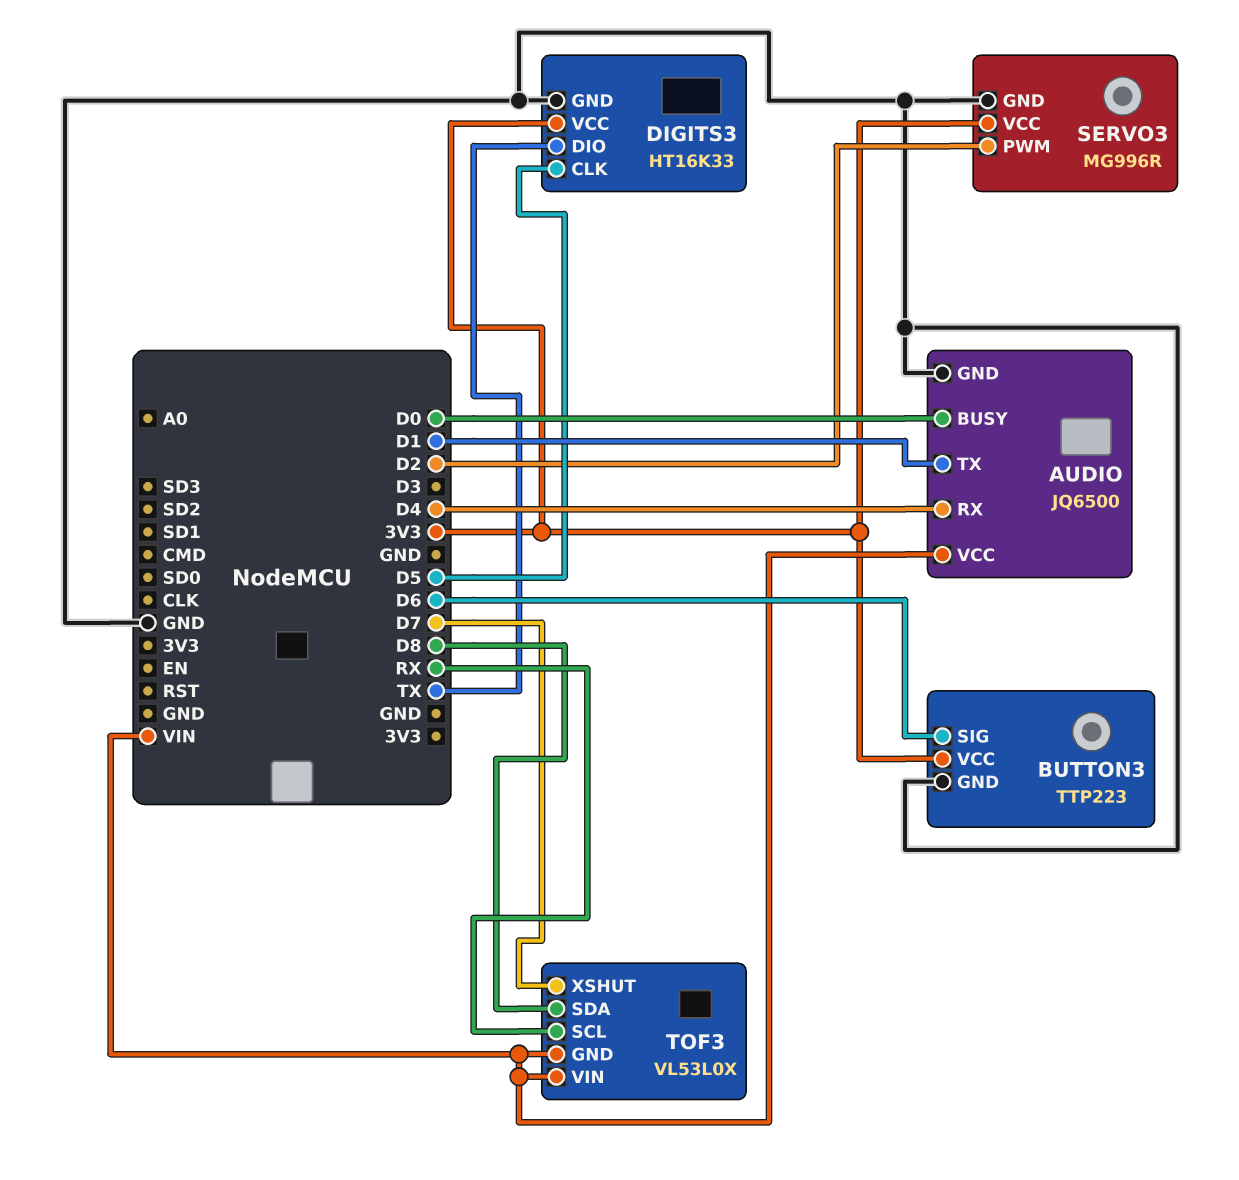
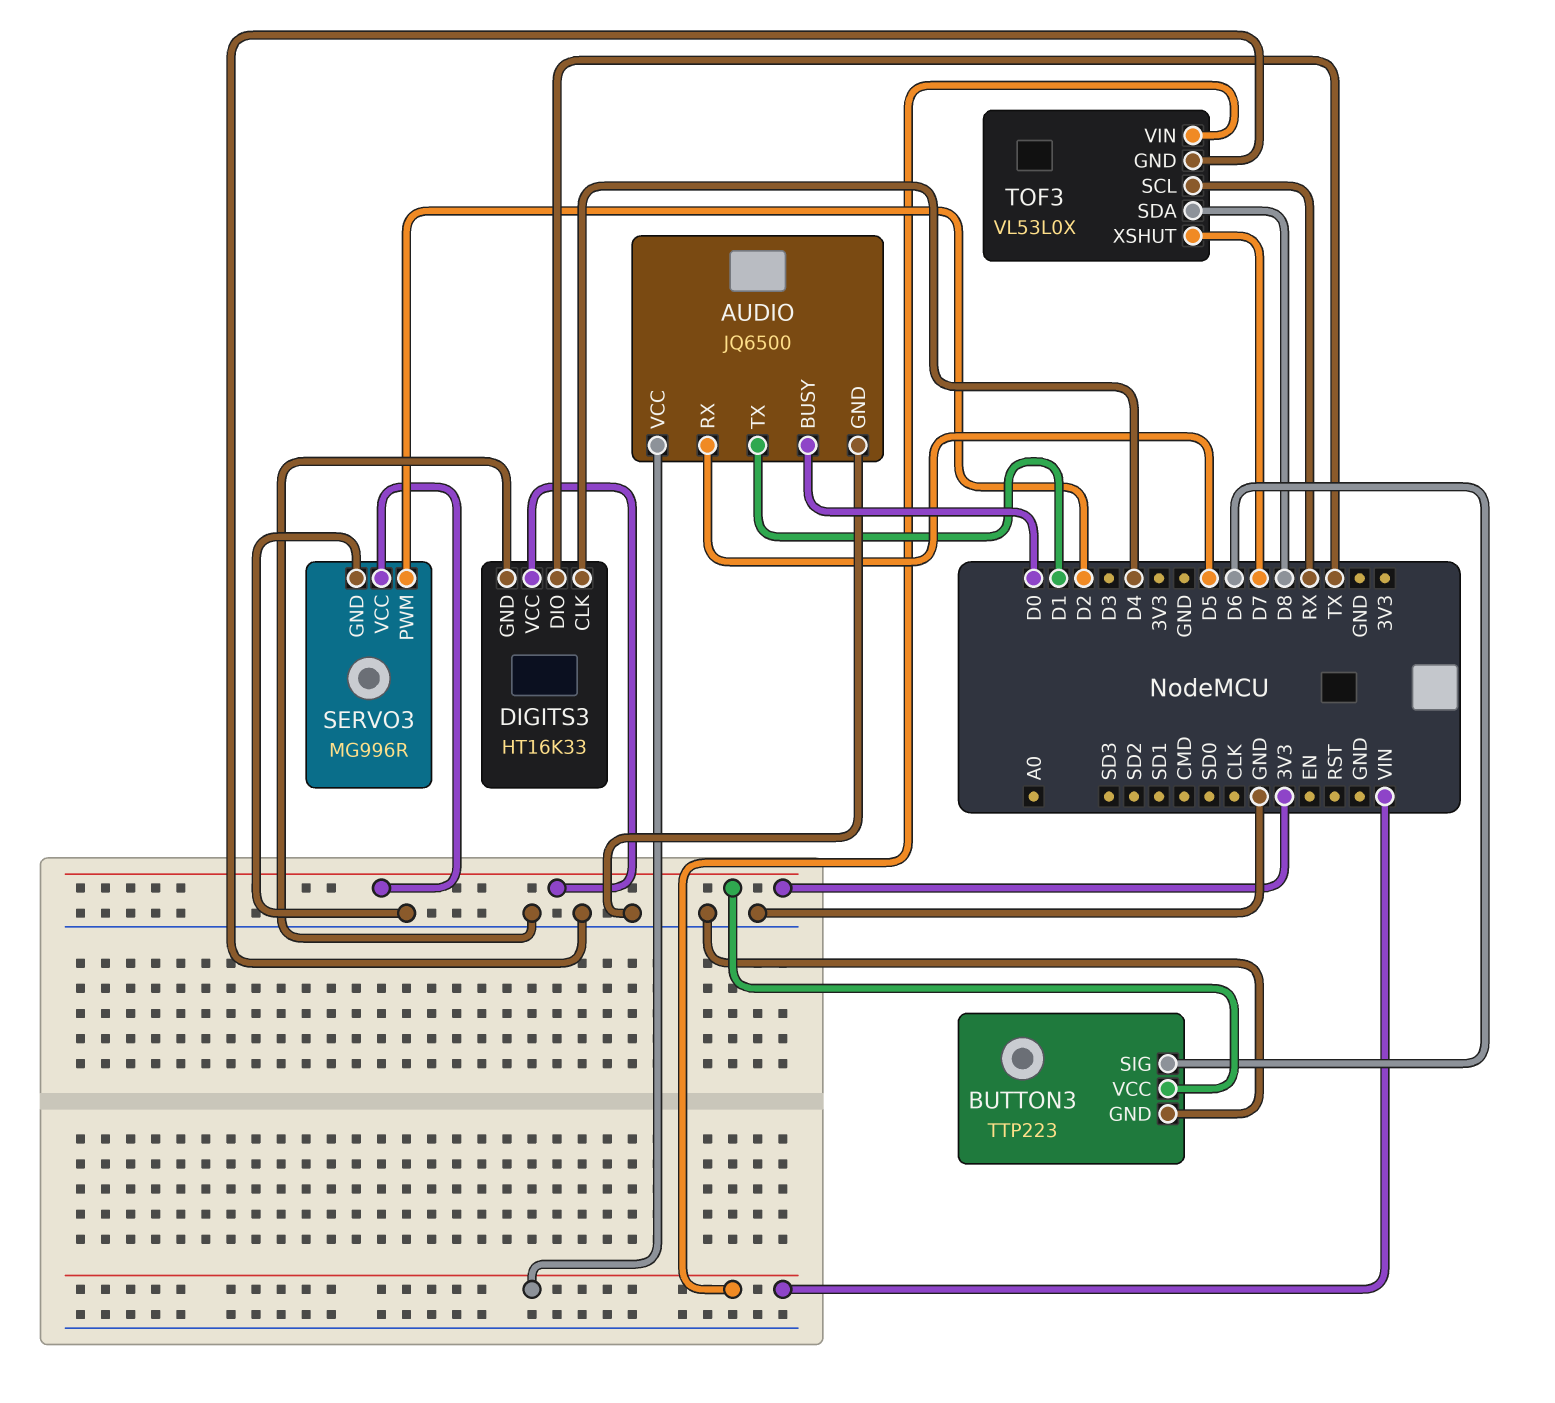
AUDIO pin RX: D4 -> D5
DIGITS3 pin CLK: D5 -> D4
TOF3 pin GND: VIN -> GND

